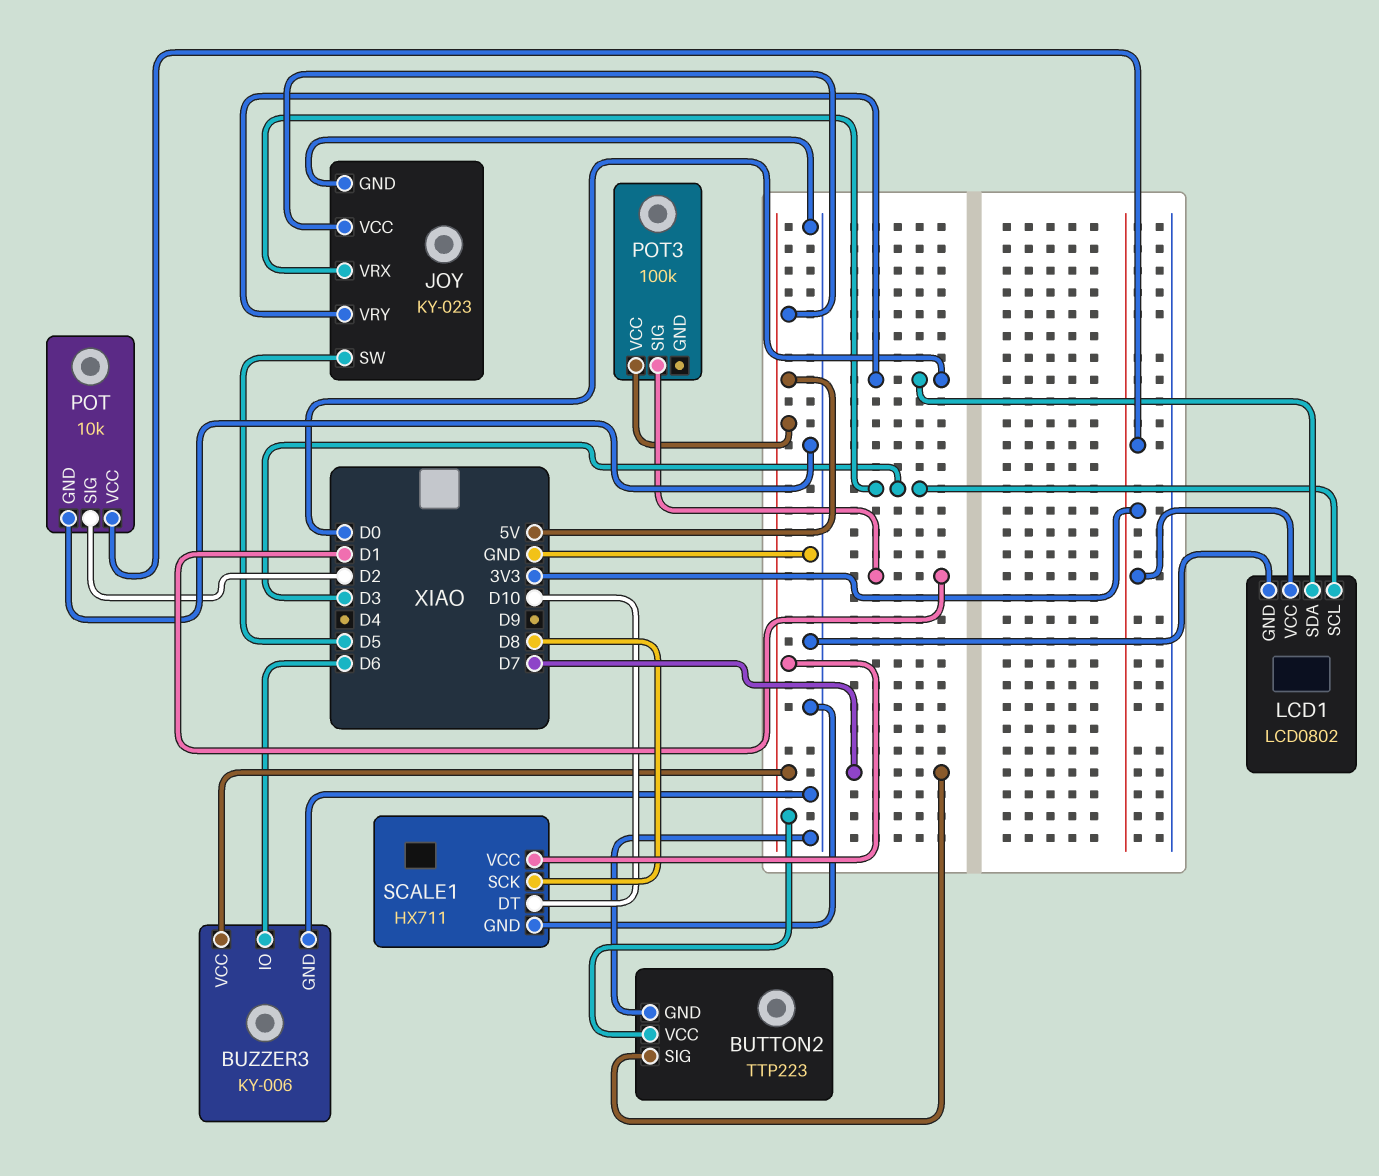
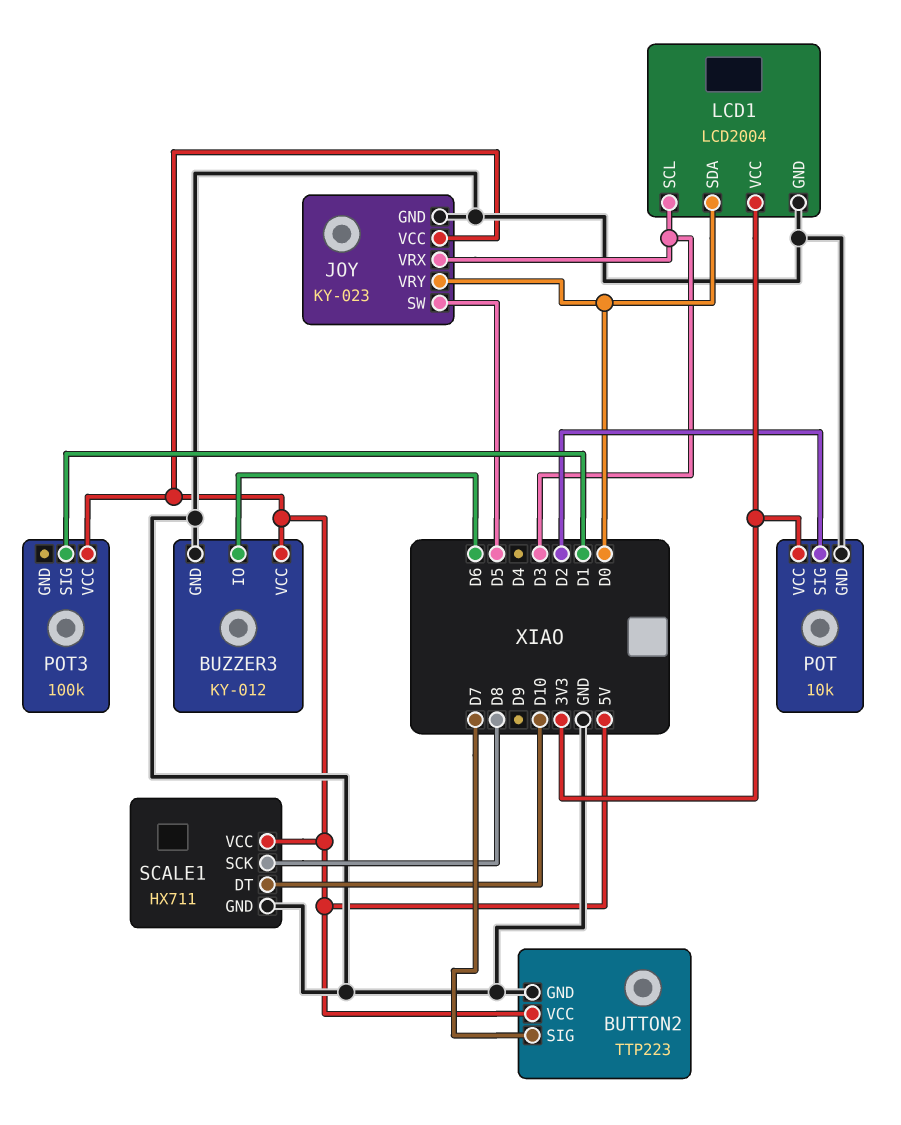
BUZZER3: KY-006 -> KY-012
LCD1: LCD0802 -> LCD2004

